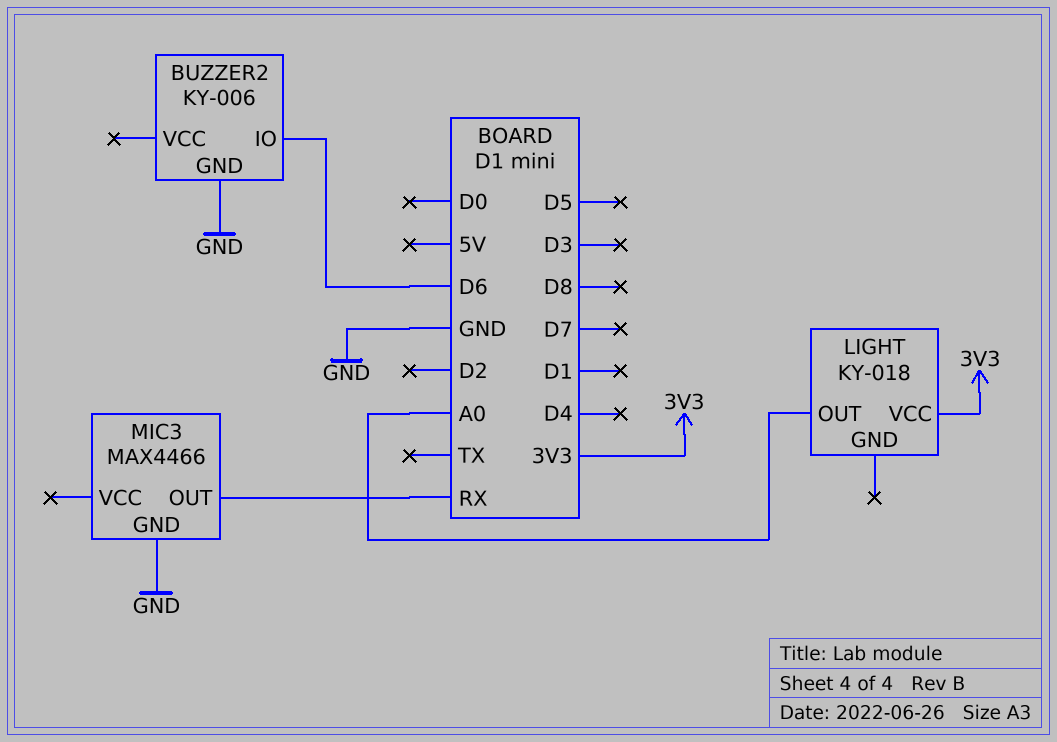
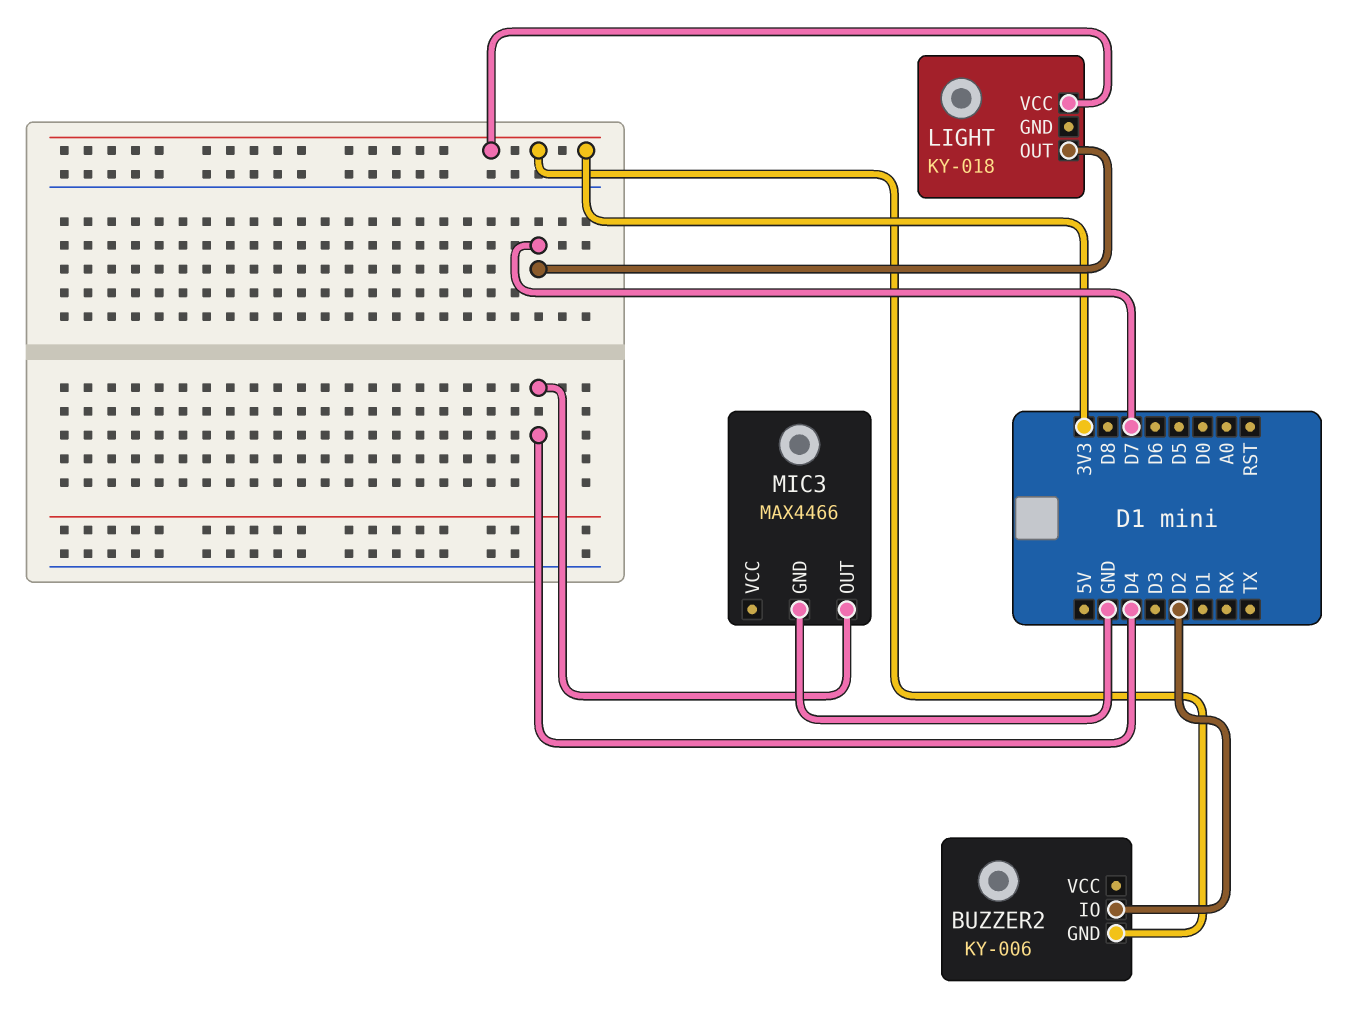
BUZZER2 pin GND: GND -> 3V3
BUZZER2 pin IO: D6 -> D2
LIGHT pin OUT: A0 -> D7
MIC3 pin OUT: RX -> D4

